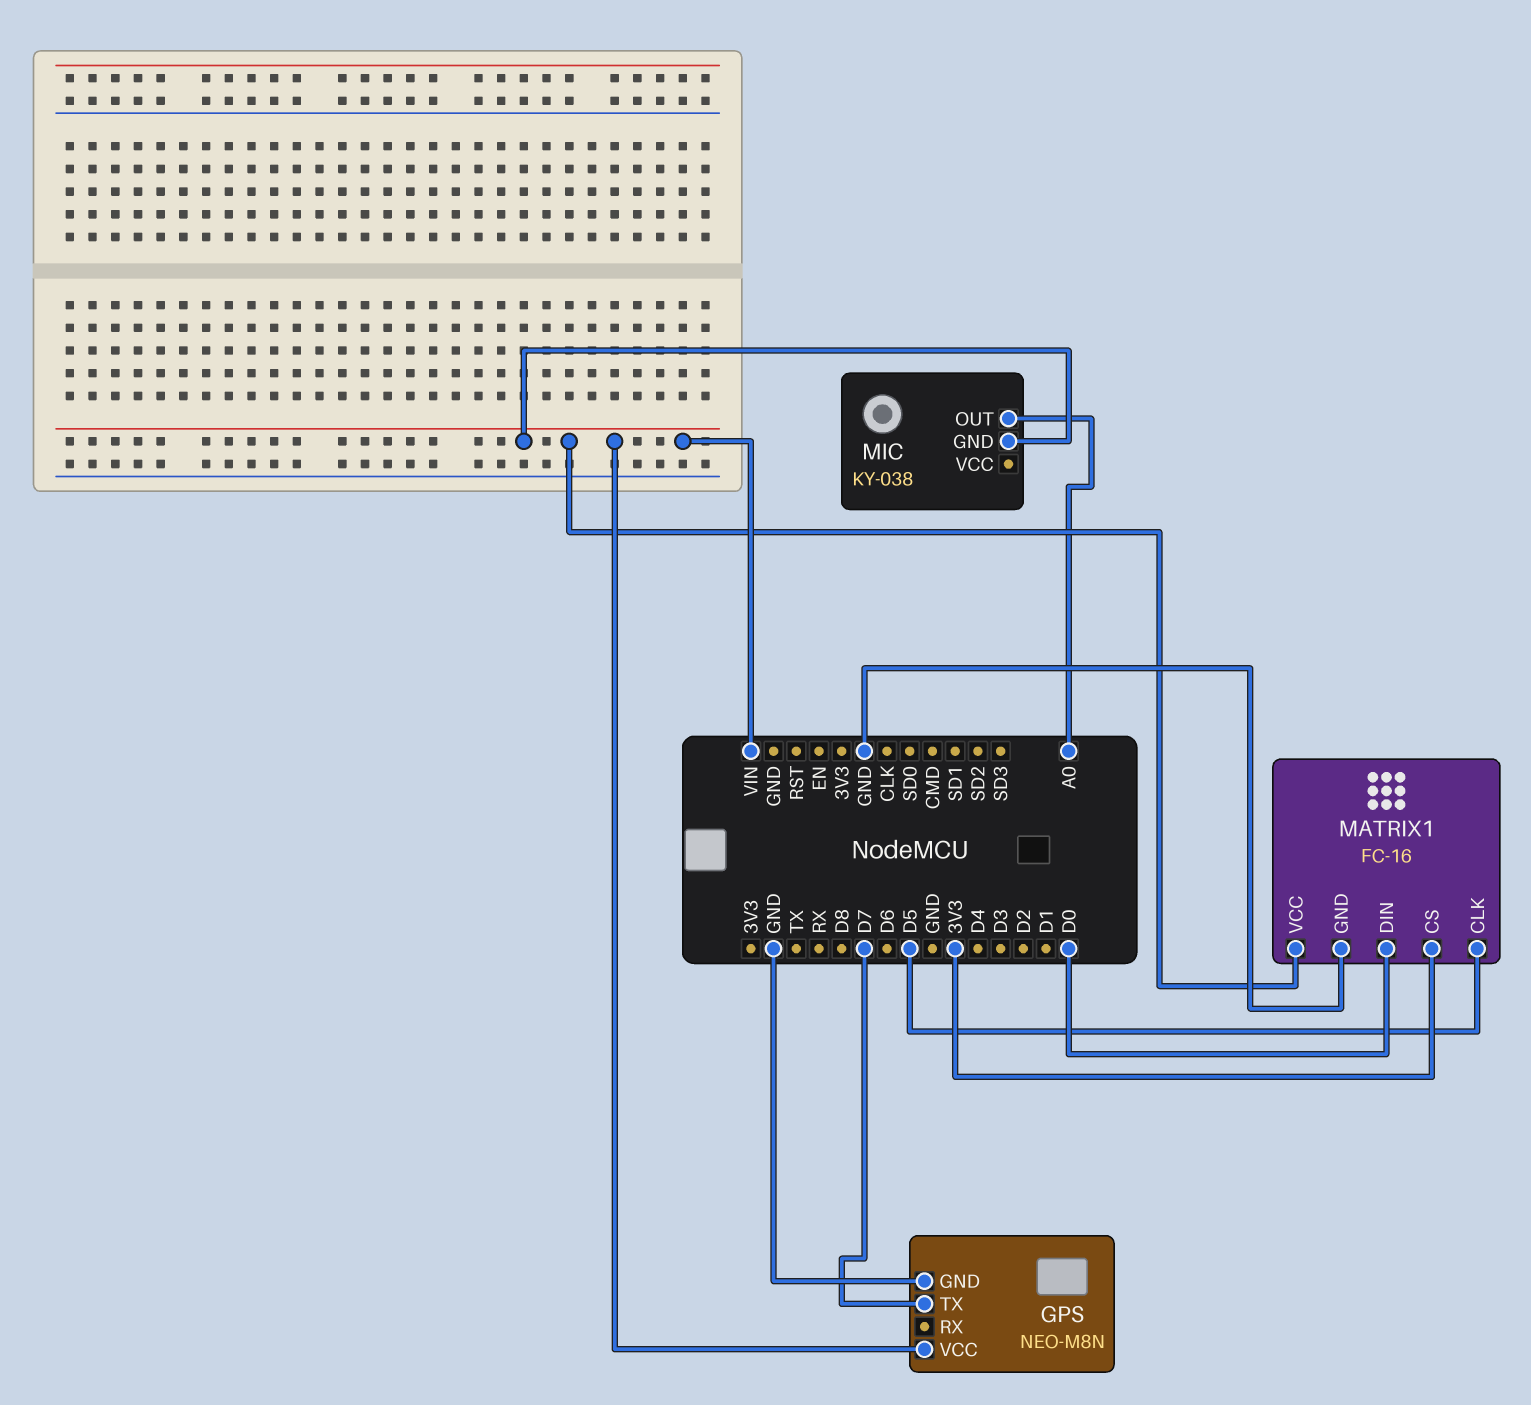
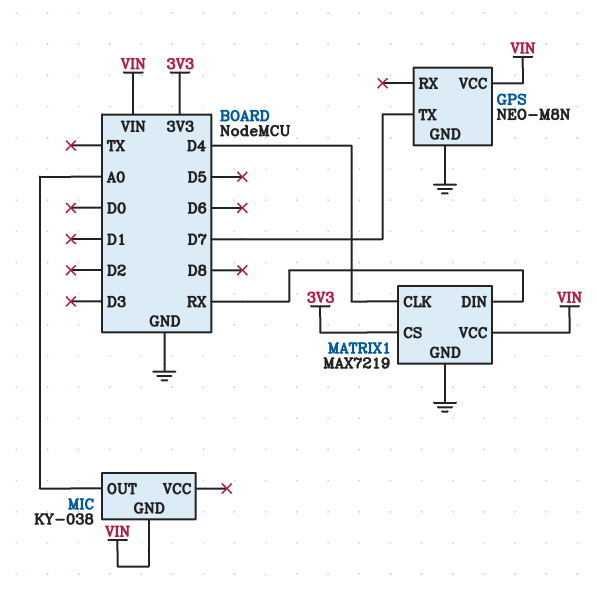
MATRIX1: FC-16 -> MAX7219
MATRIX1 pin CLK: D5 -> D4
MATRIX1 pin DIN: D0 -> RX

